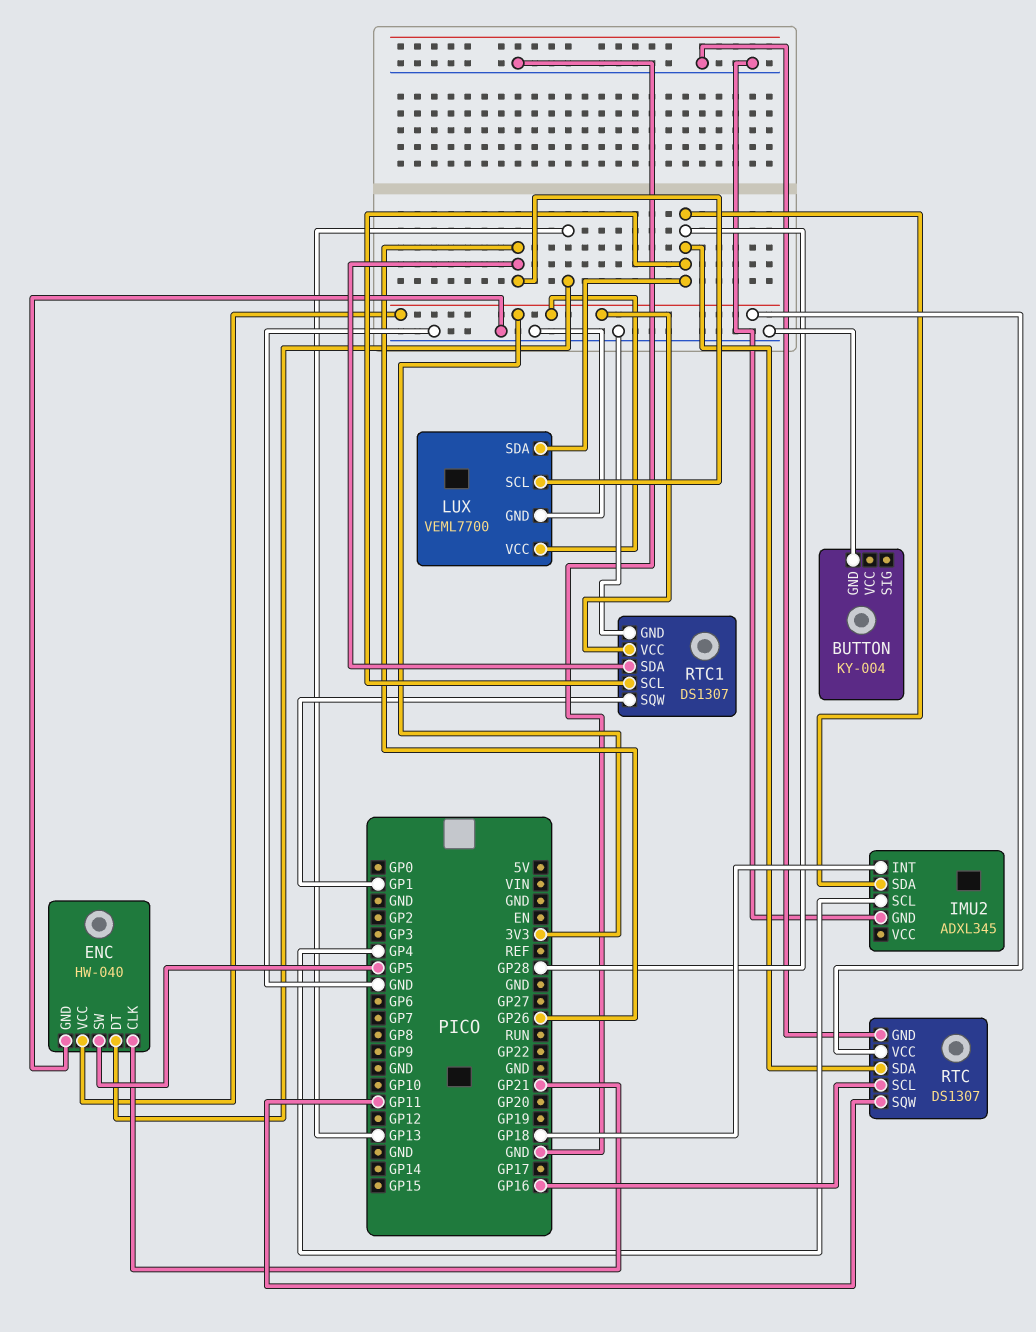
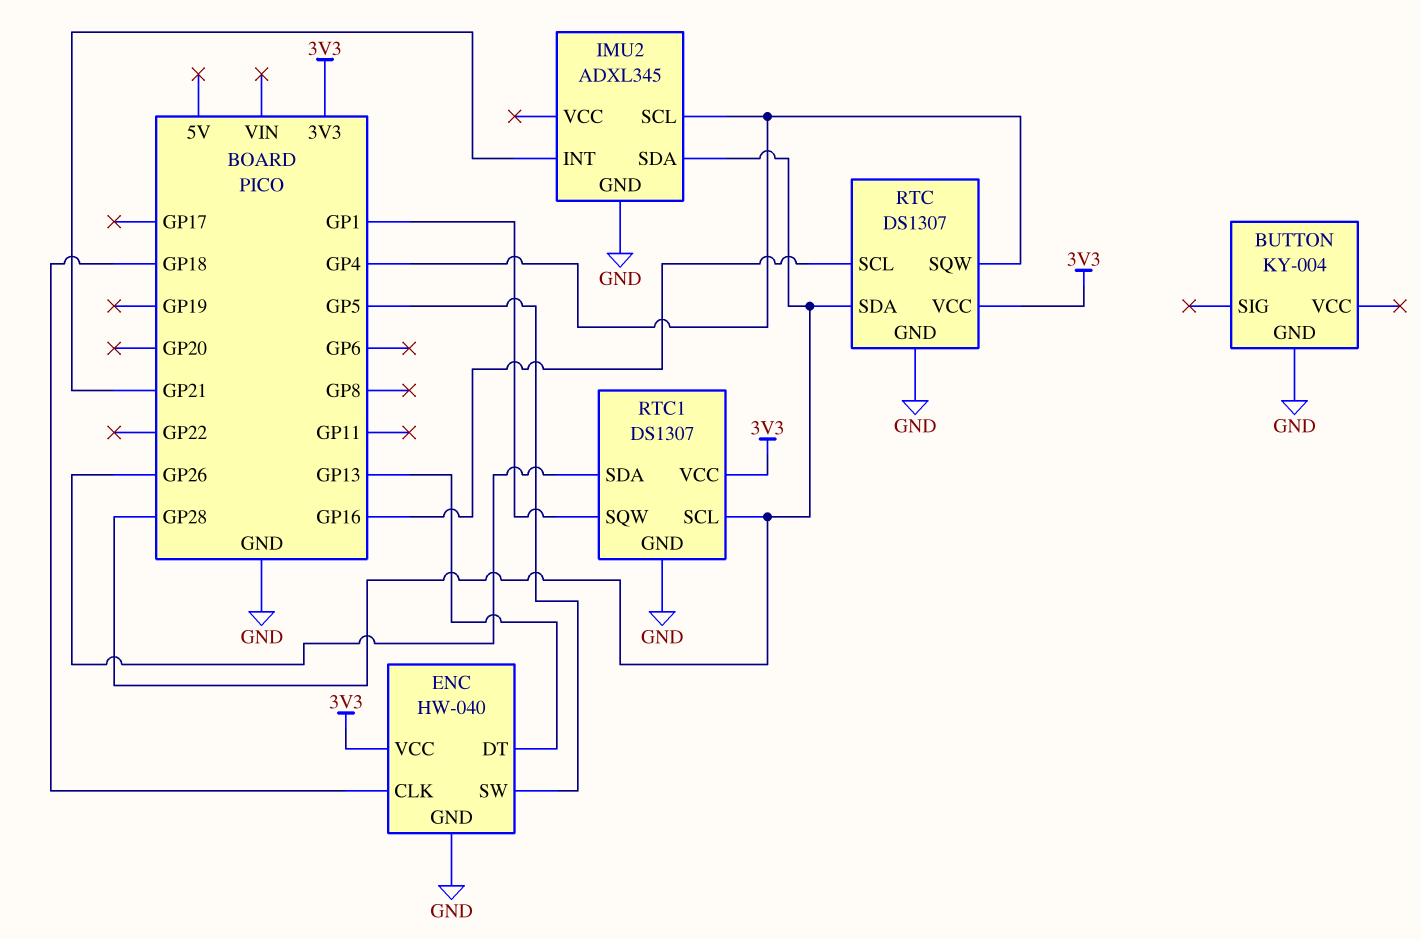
ENC pin CLK: GP21 -> GP18
IMU2 pin INT: GP18 -> GP21
LUX: VEML7700 -> none
LUX pin GND: GND -> none
LUX pin SCL: GP26 -> none
LUX pin SDA: GP28 -> none
LUX pin VCC: 3V3 -> none
RTC pin SQW: GP11 -> GP4

